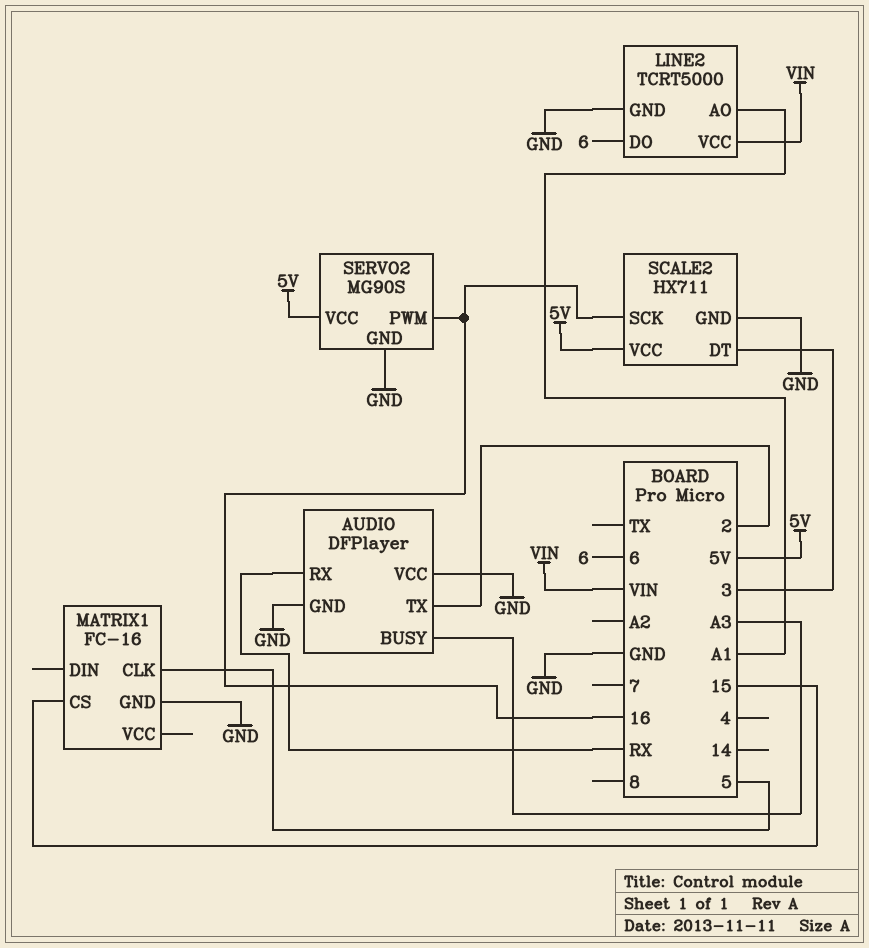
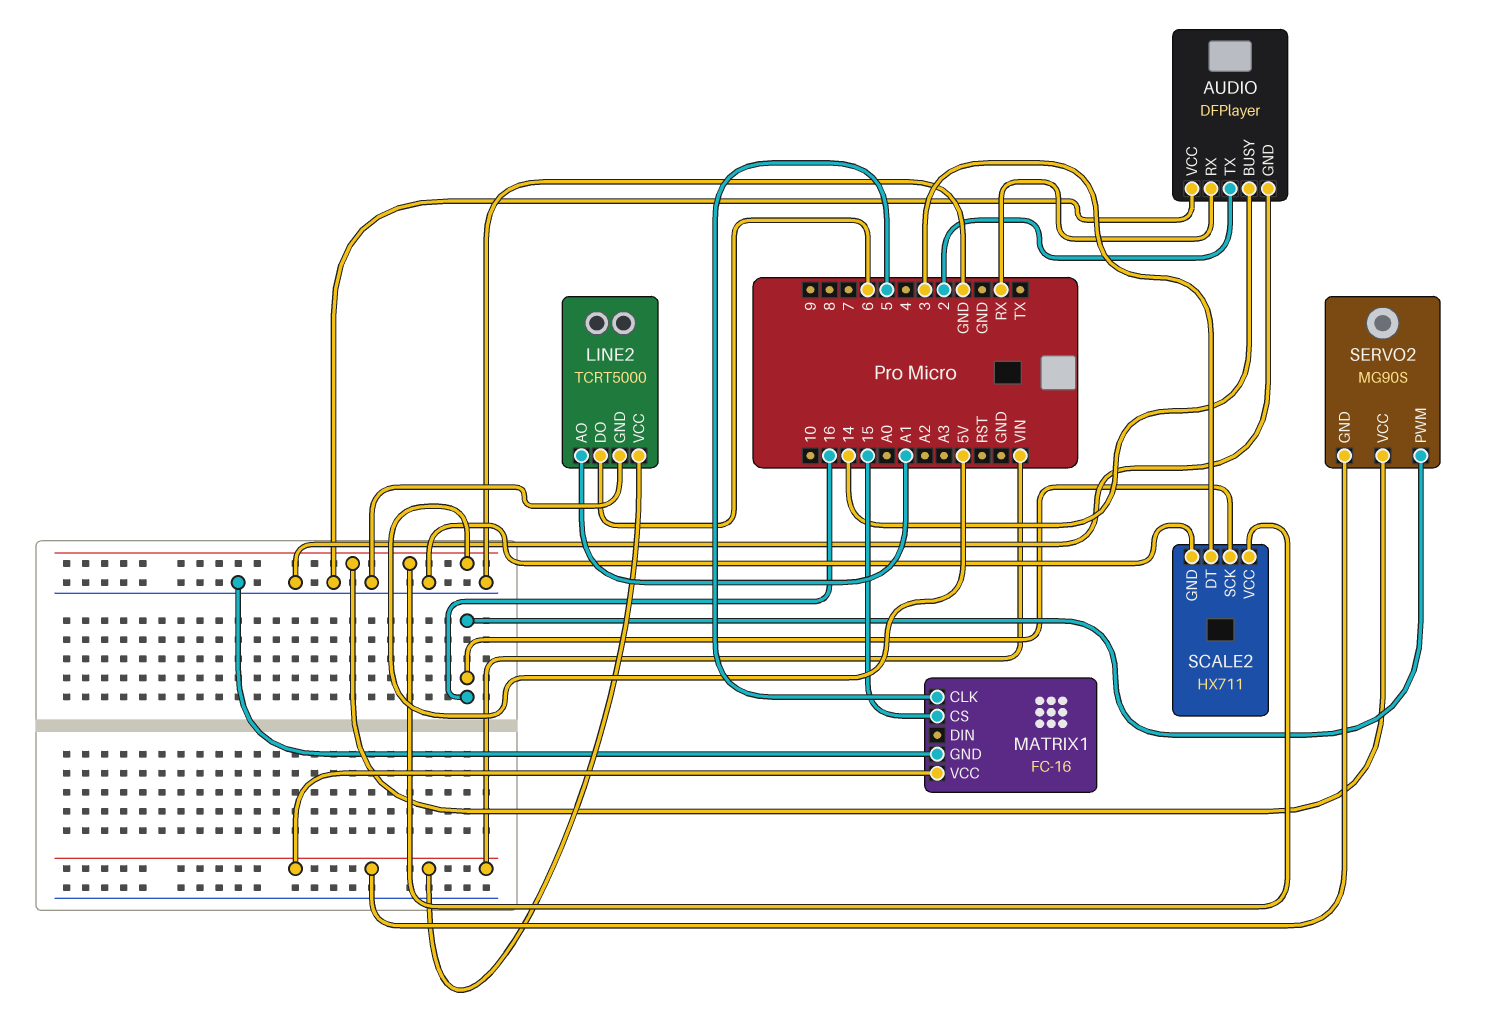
AUDIO pin BUSY: A3 -> 14
MATRIX1 pin VCC: none -> VIN
SERVO2 pin GND: GND -> VIN

